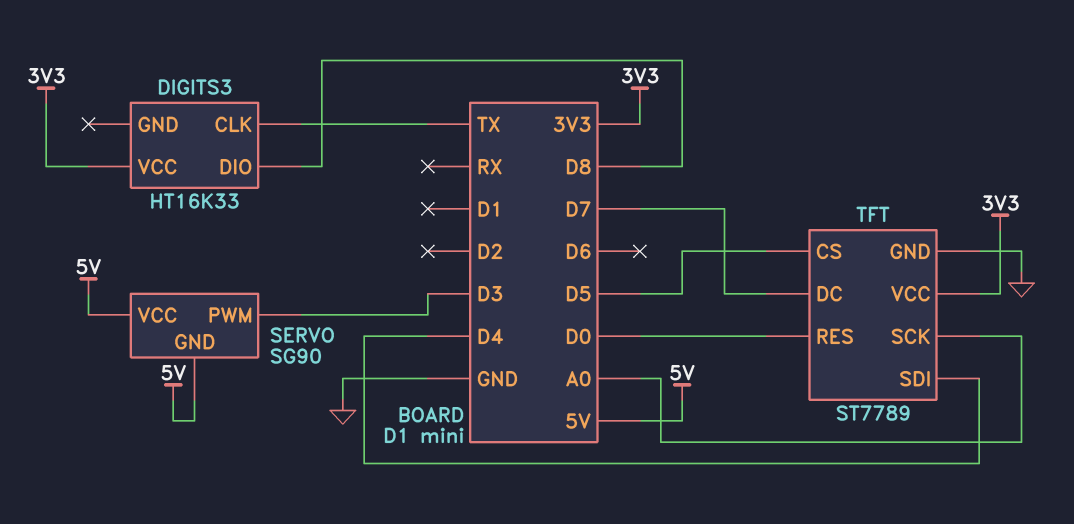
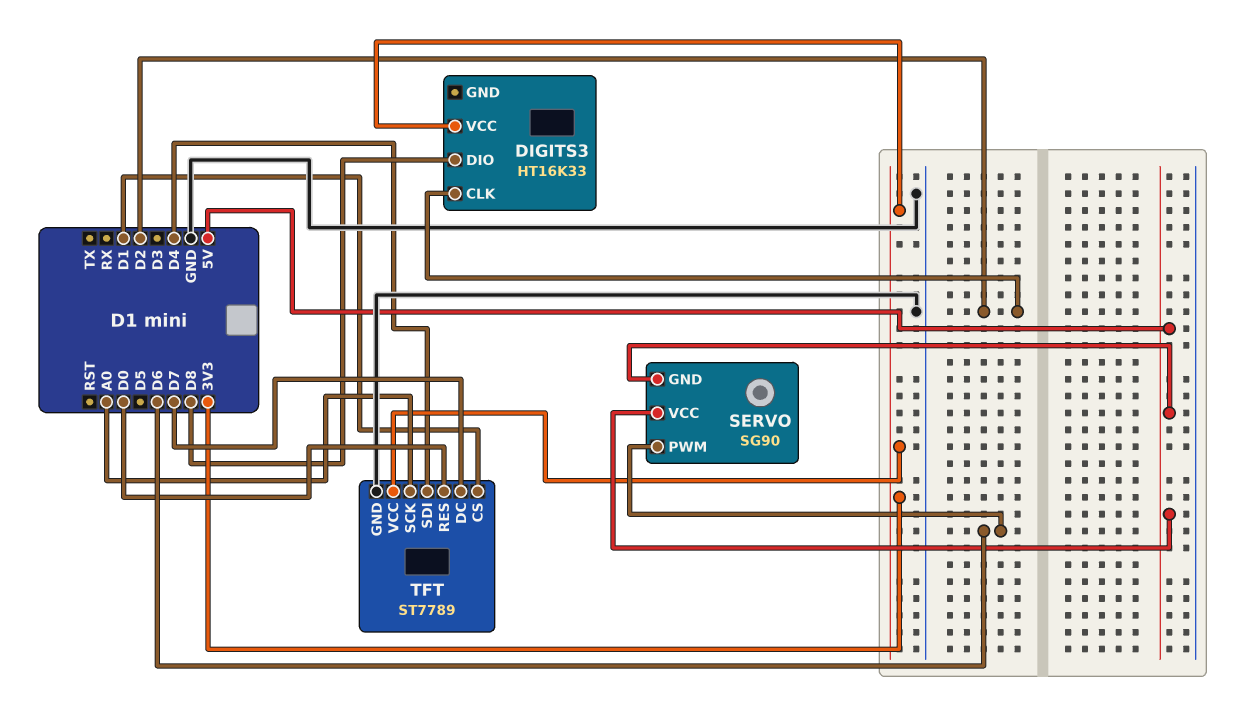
DIGITS3 pin CLK: TX -> D2
SERVO pin PWM: D3 -> D6
TFT pin CS: D5 -> D1

